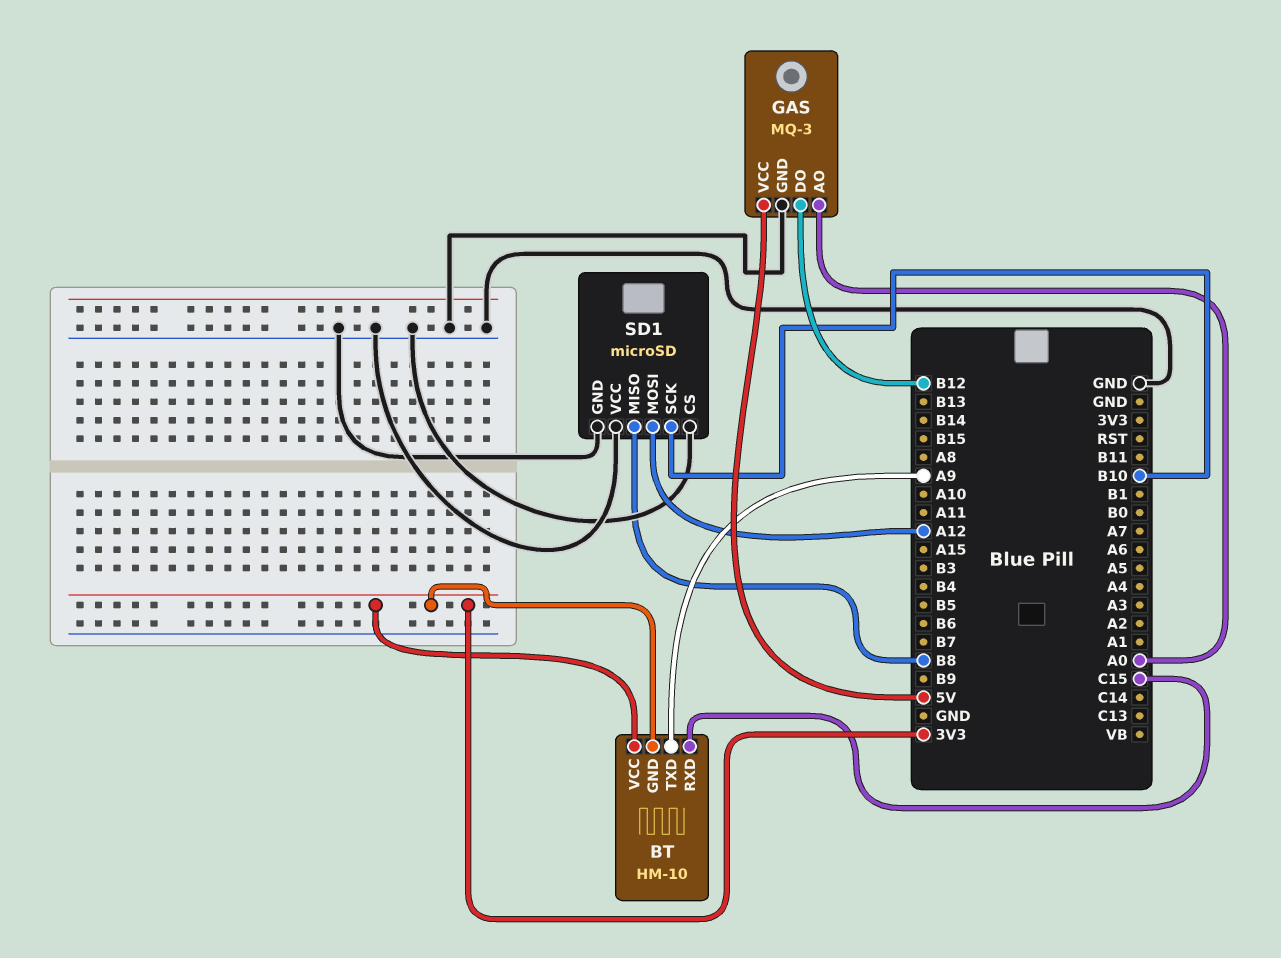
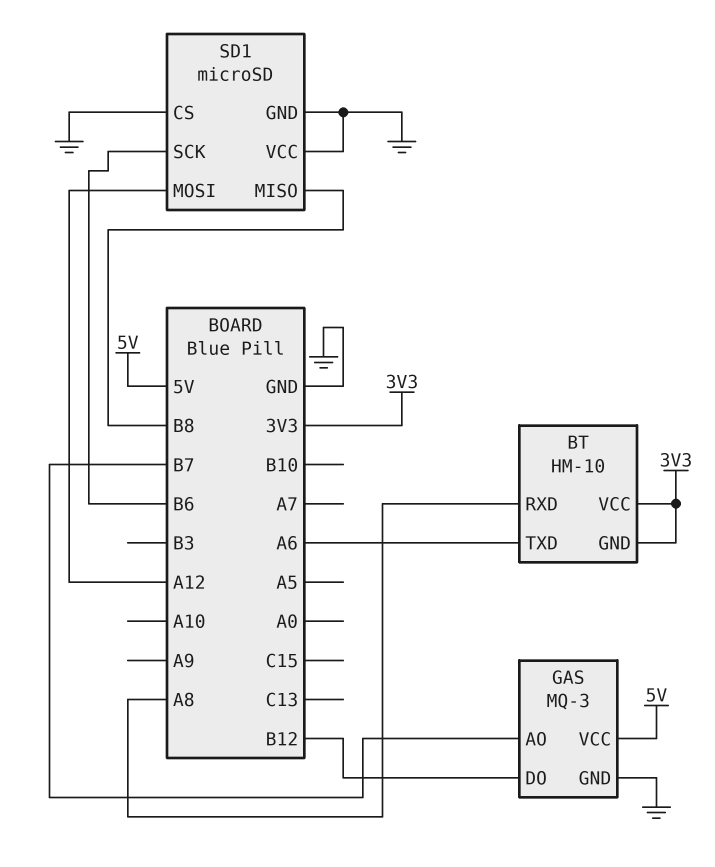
BT pin RXD: C15 -> A8
BT pin TXD: A9 -> A6
GAS pin AO: A0 -> B7
SD1 pin SCK: B10 -> B6

